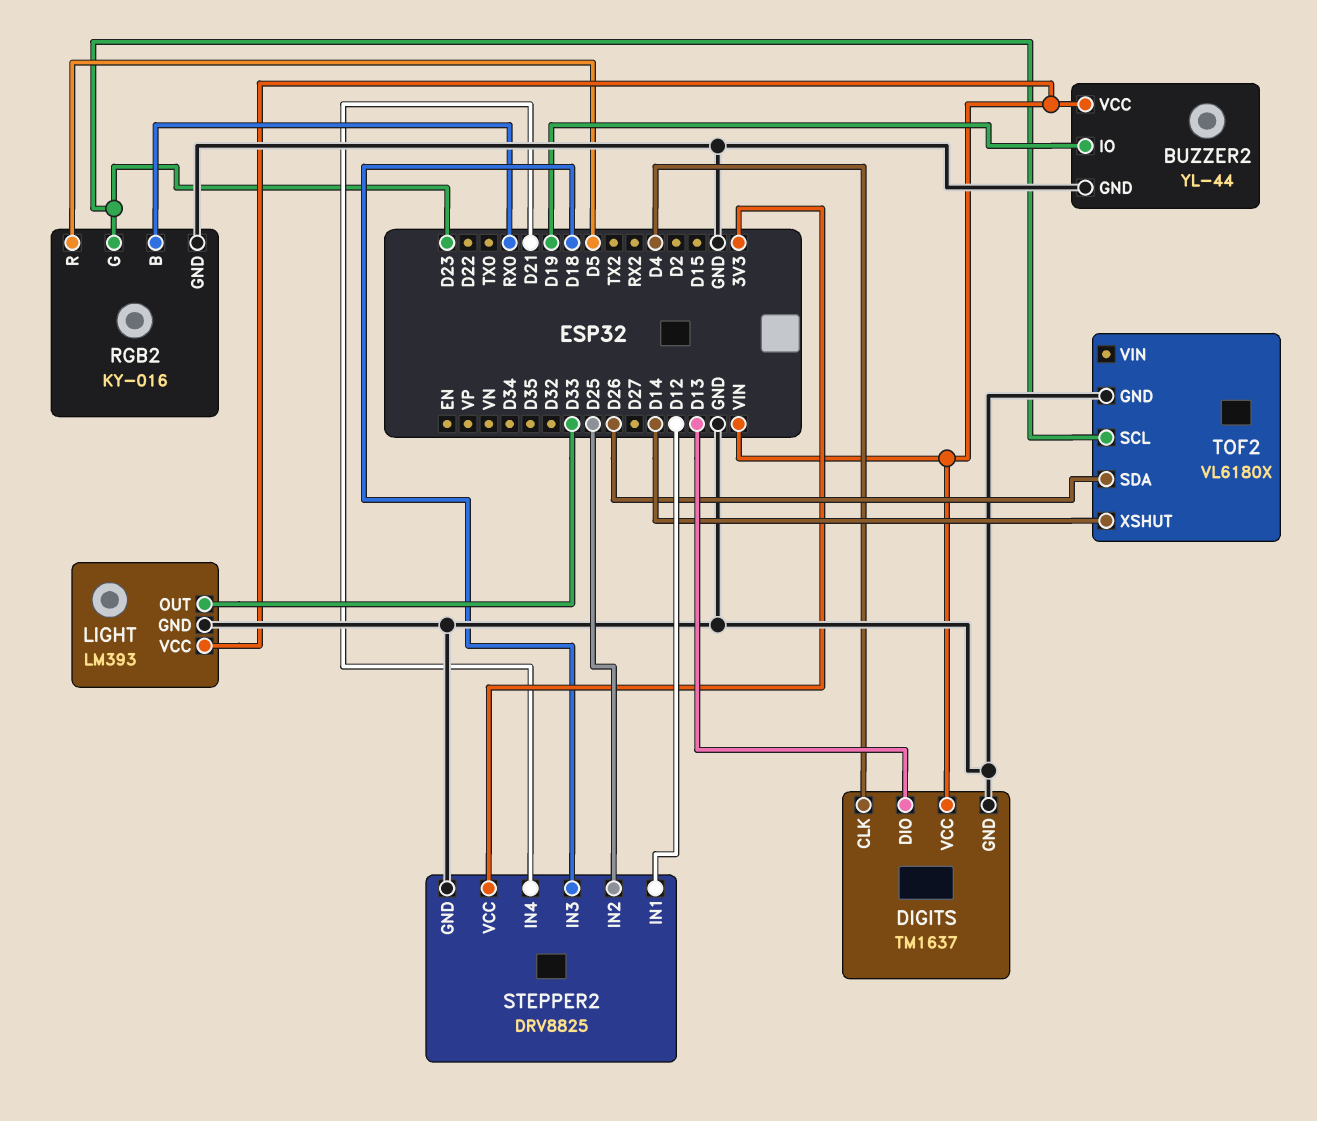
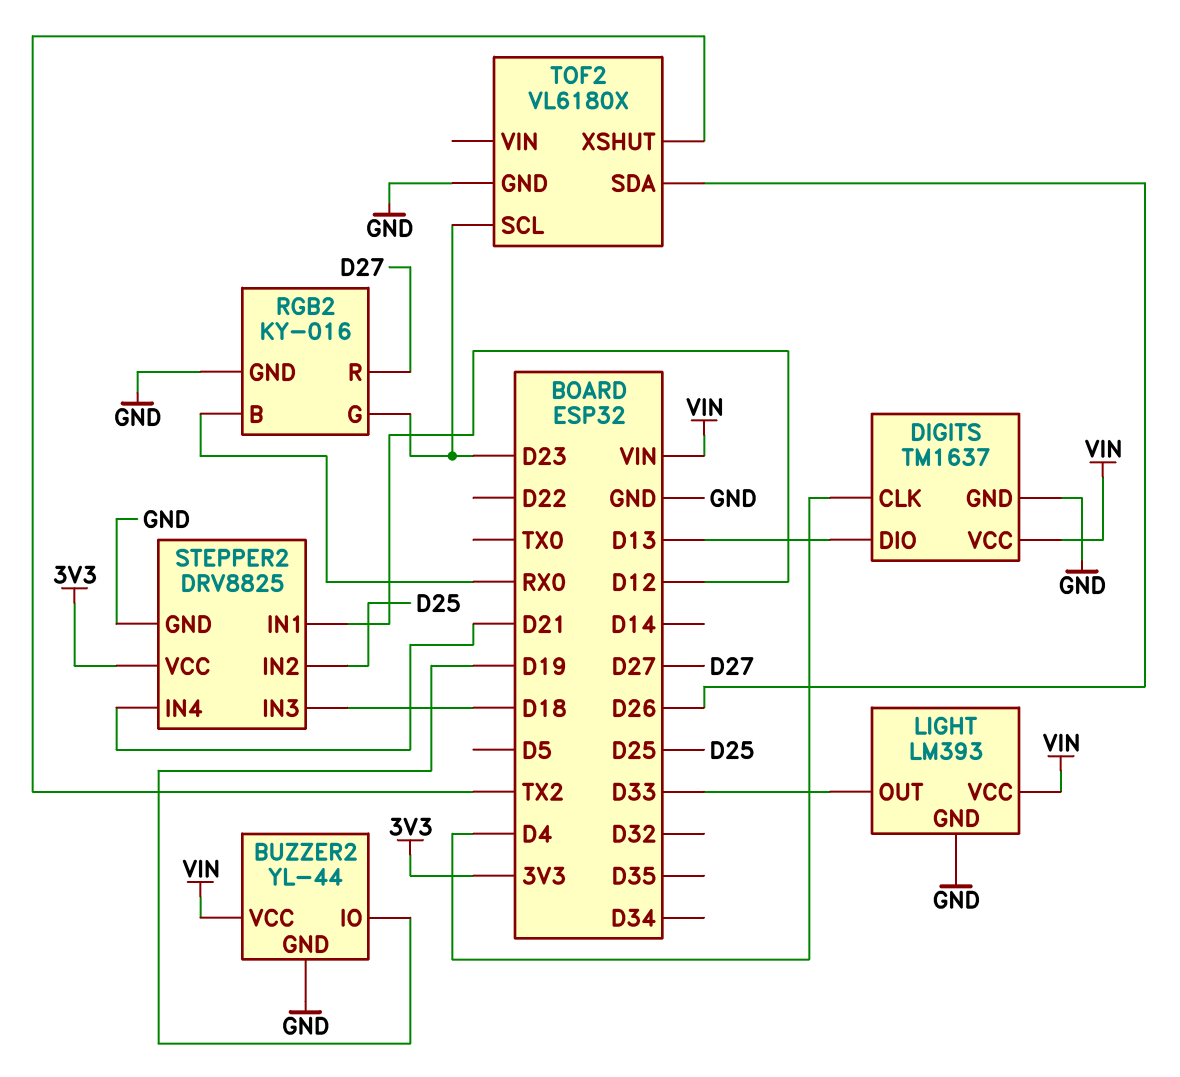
RGB2 pin R: D5 -> D27
TOF2 pin XSHUT: D14 -> TX2

